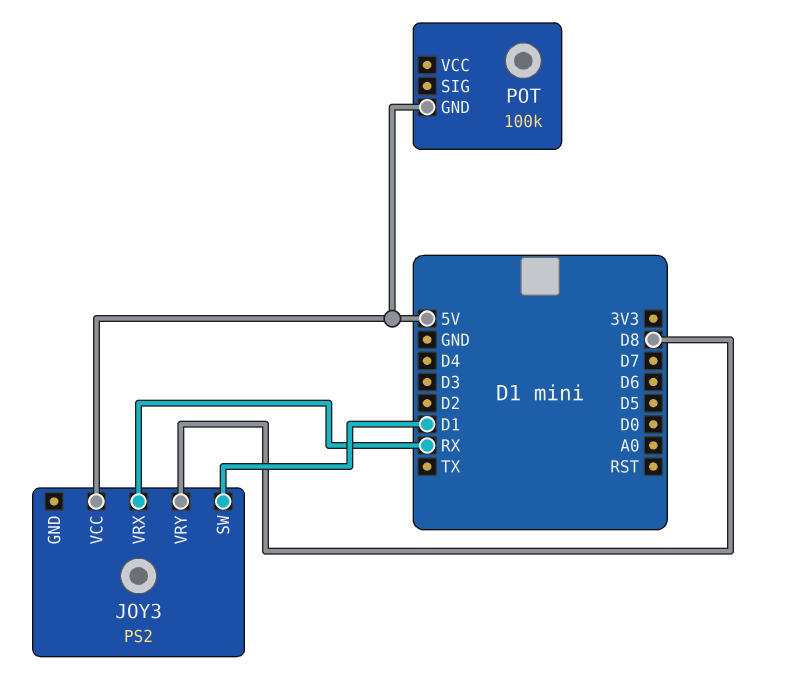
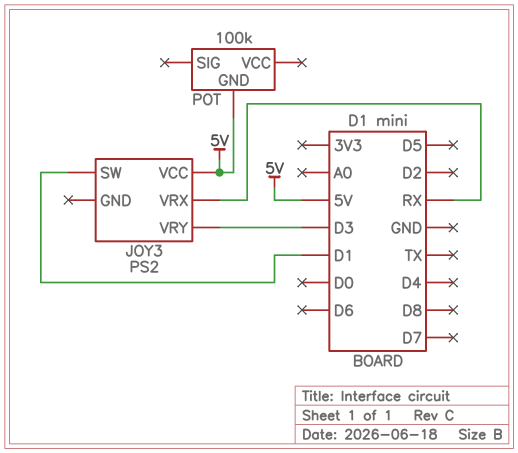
JOY3 pin VRY: D8 -> D3

